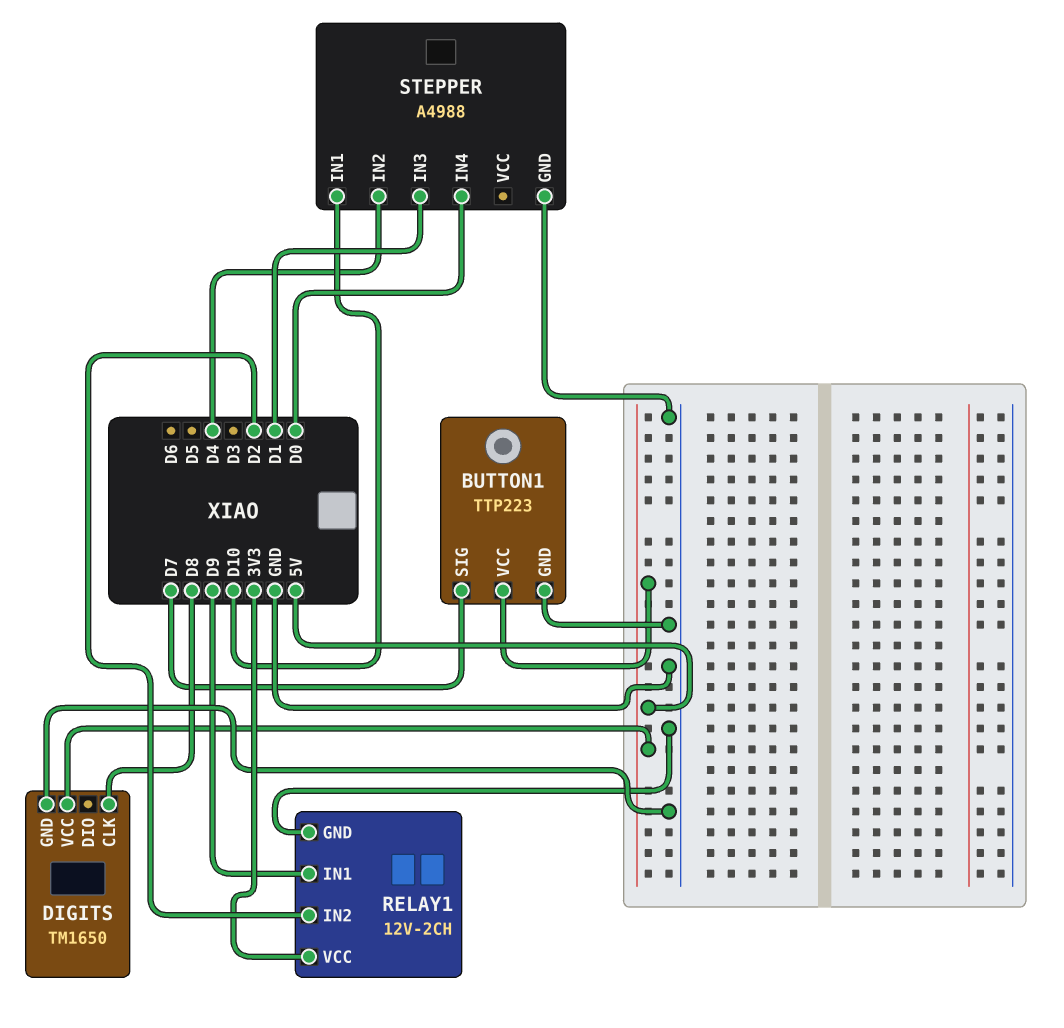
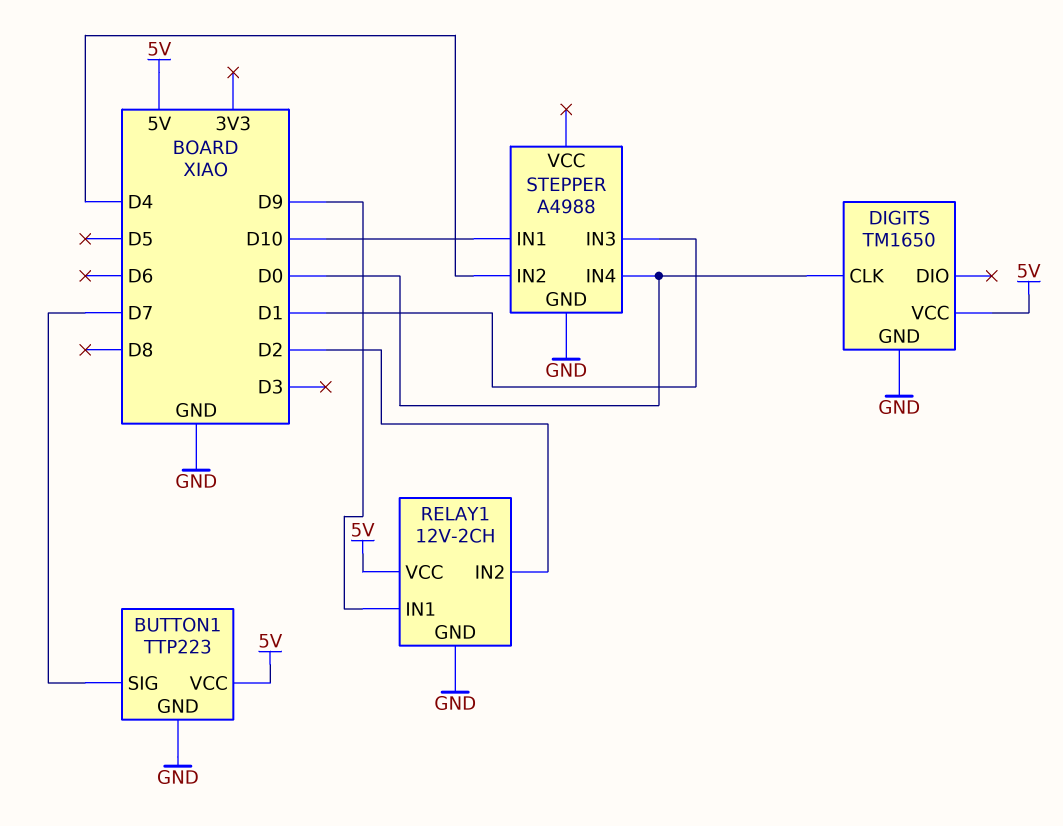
DIGITS pin CLK: D8 -> D0
RELAY1 pin VCC: 3V3 -> 5V

